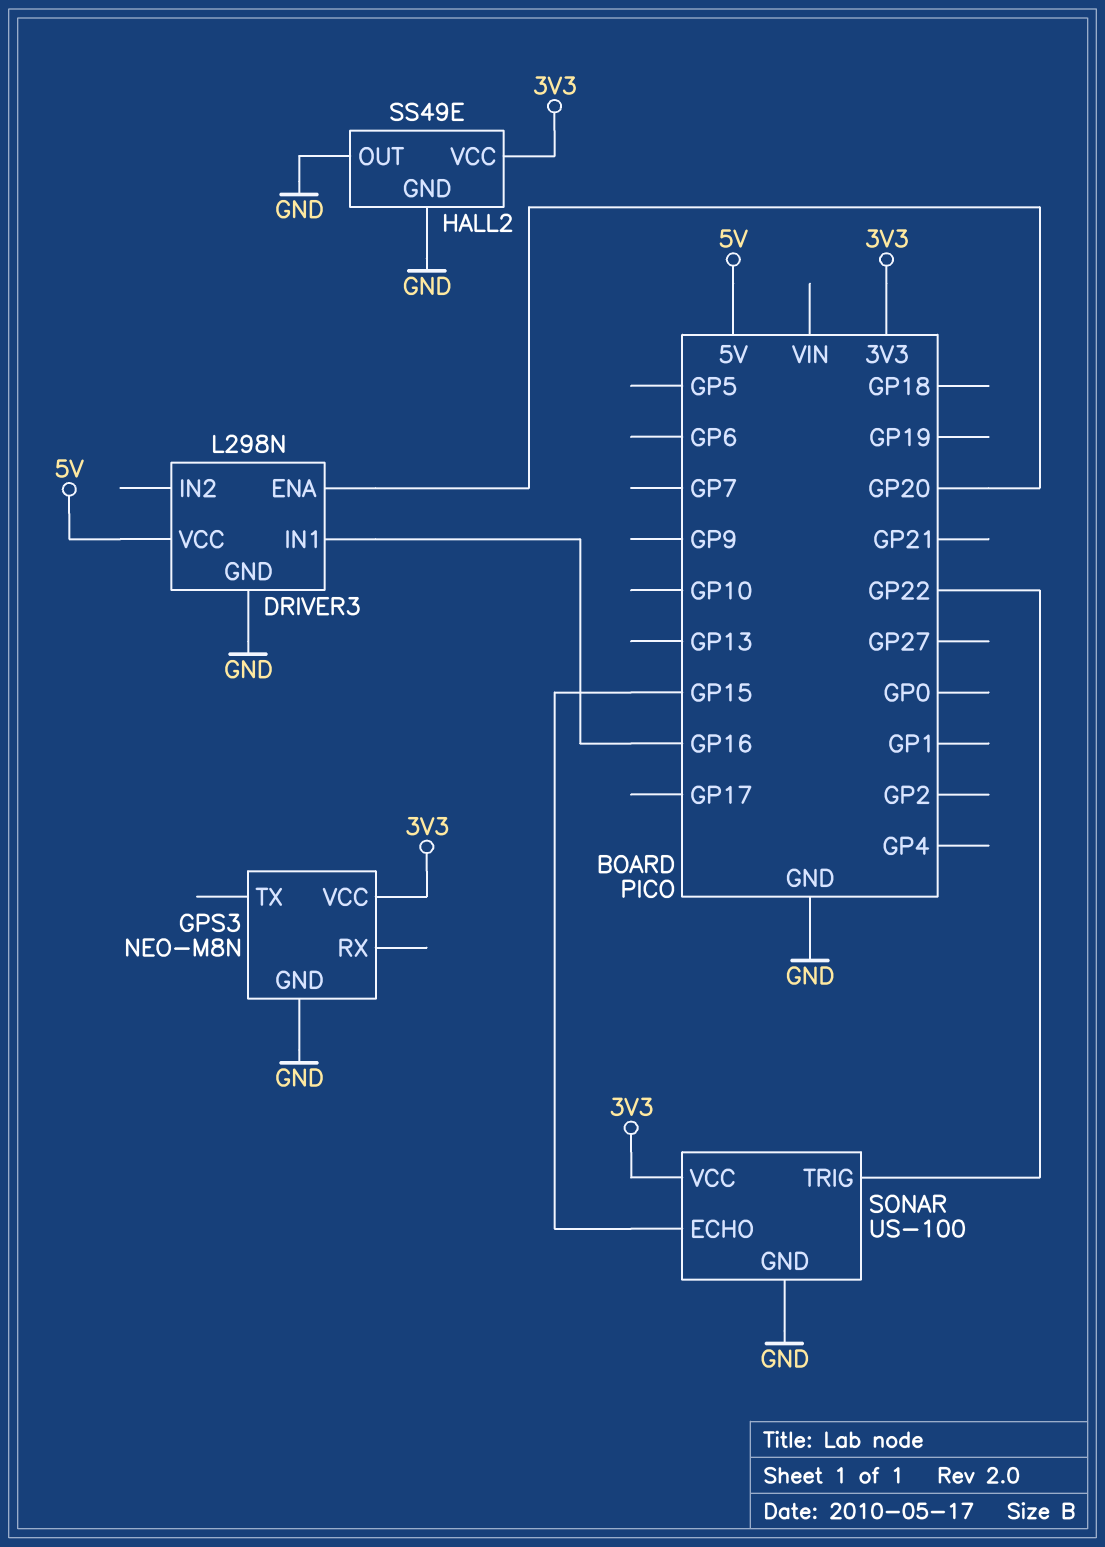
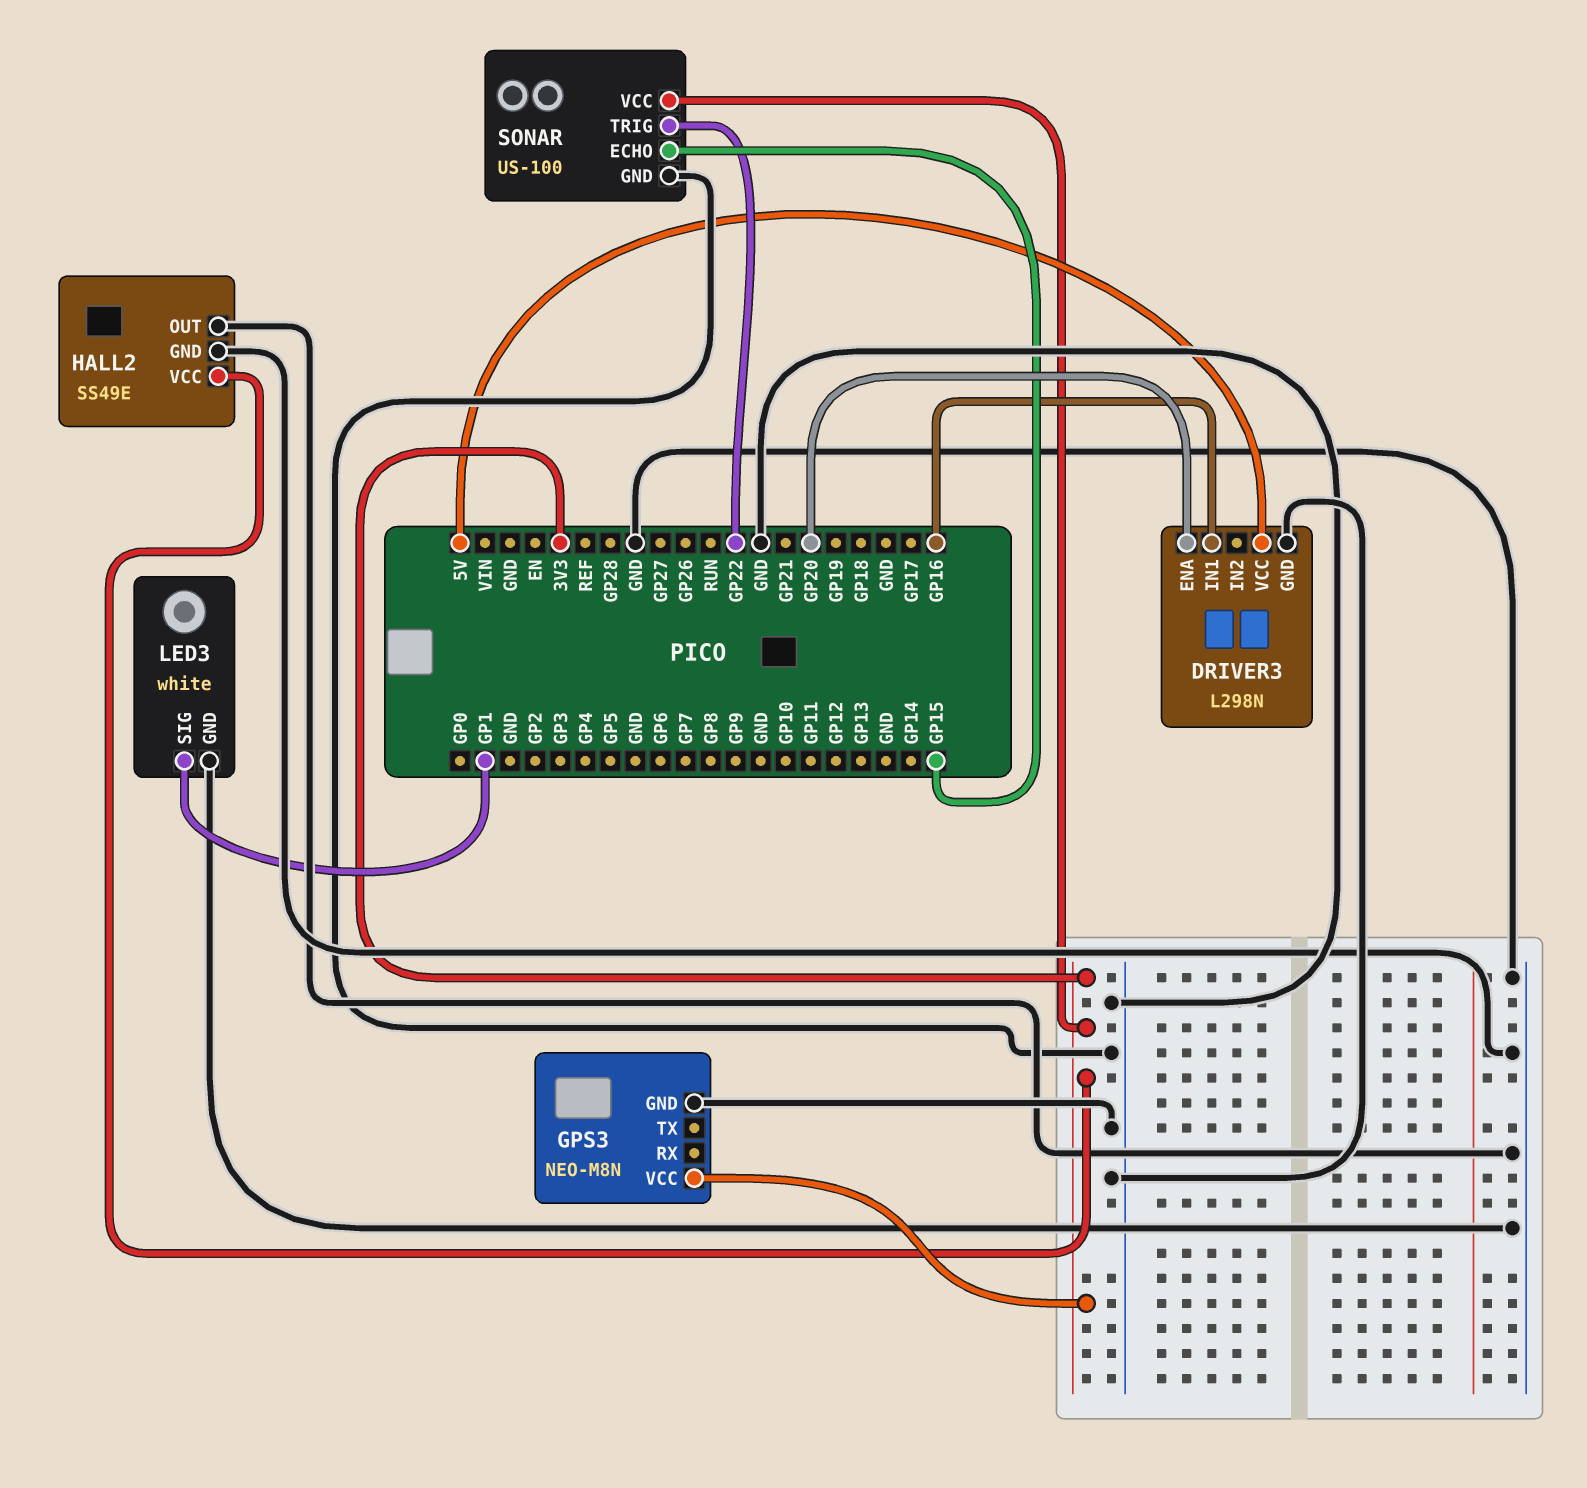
LED3: none -> white
LED3 pin GND: none -> GND
LED3 pin SIG: none -> GP1

